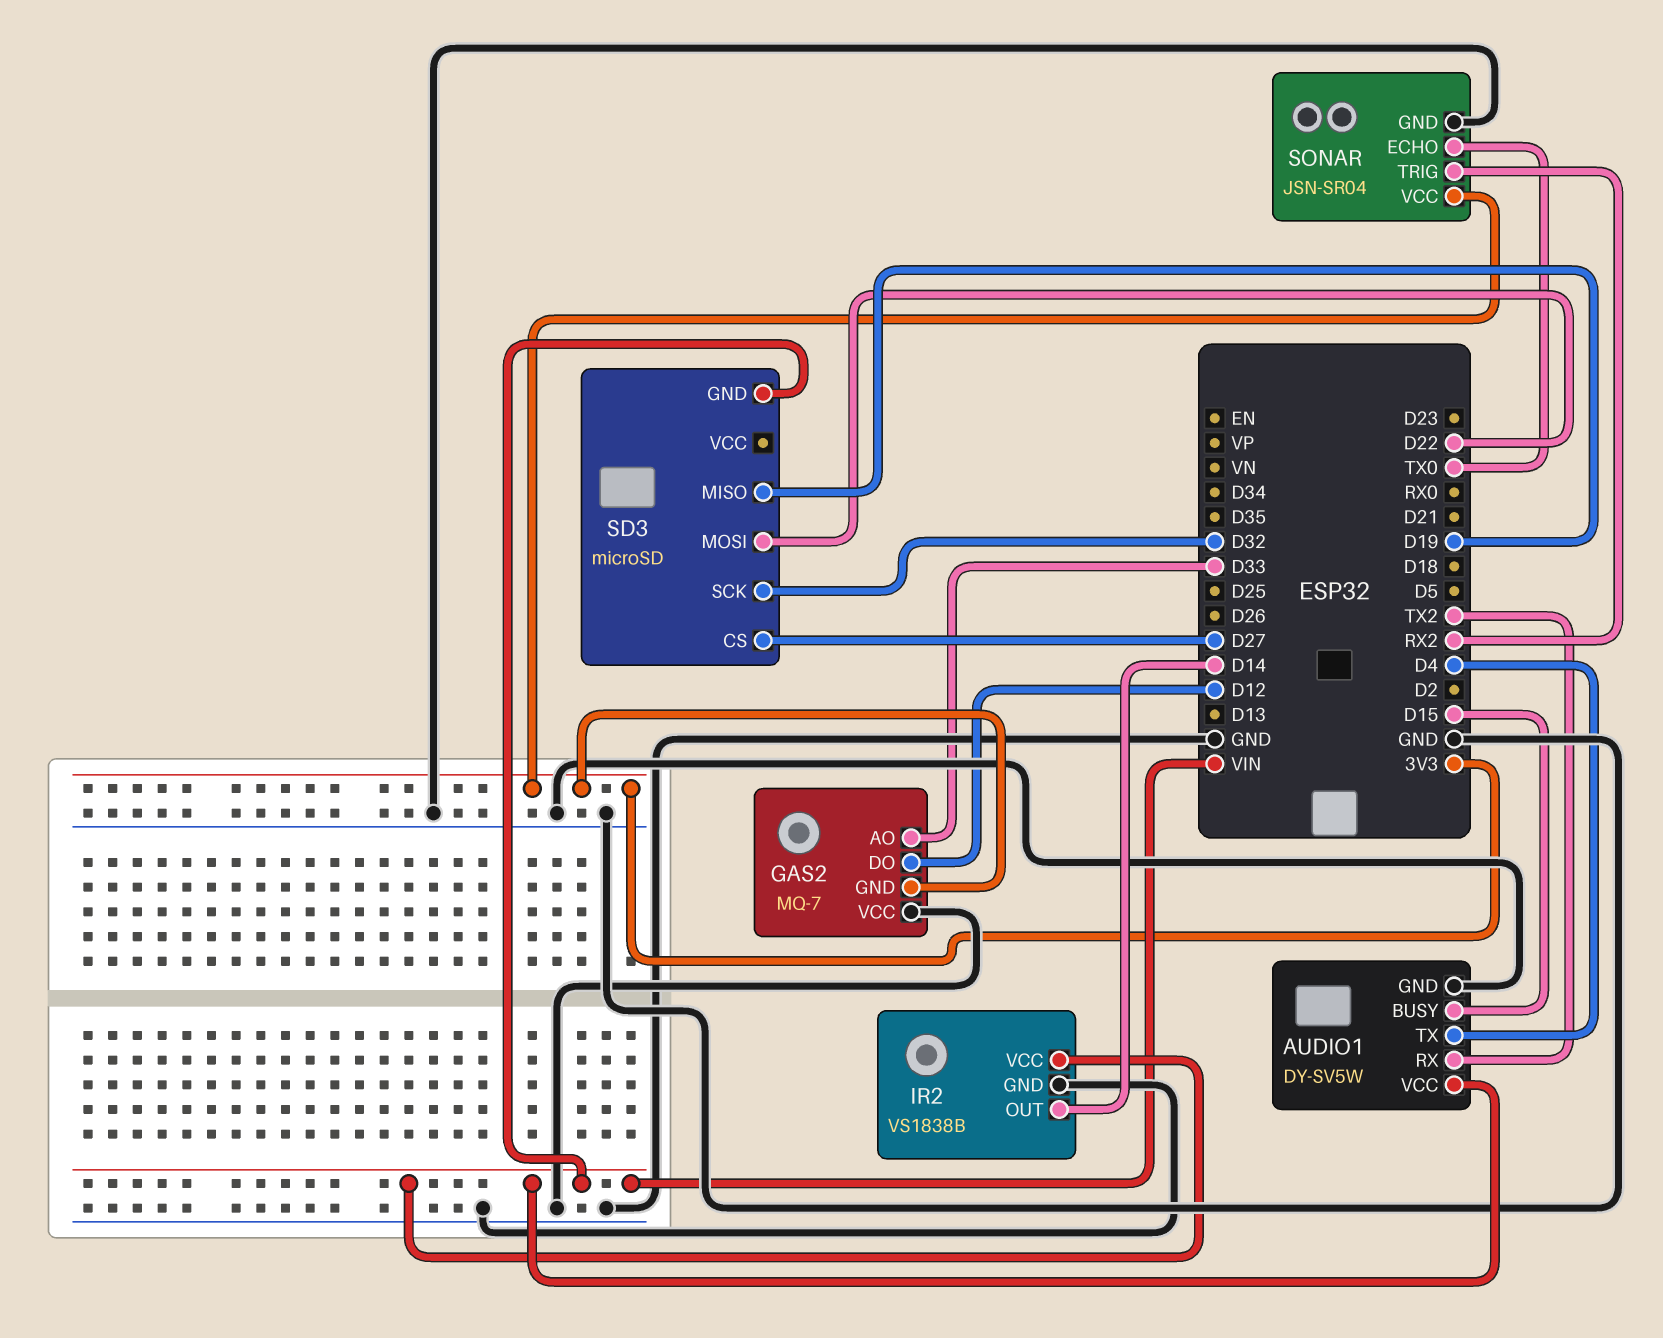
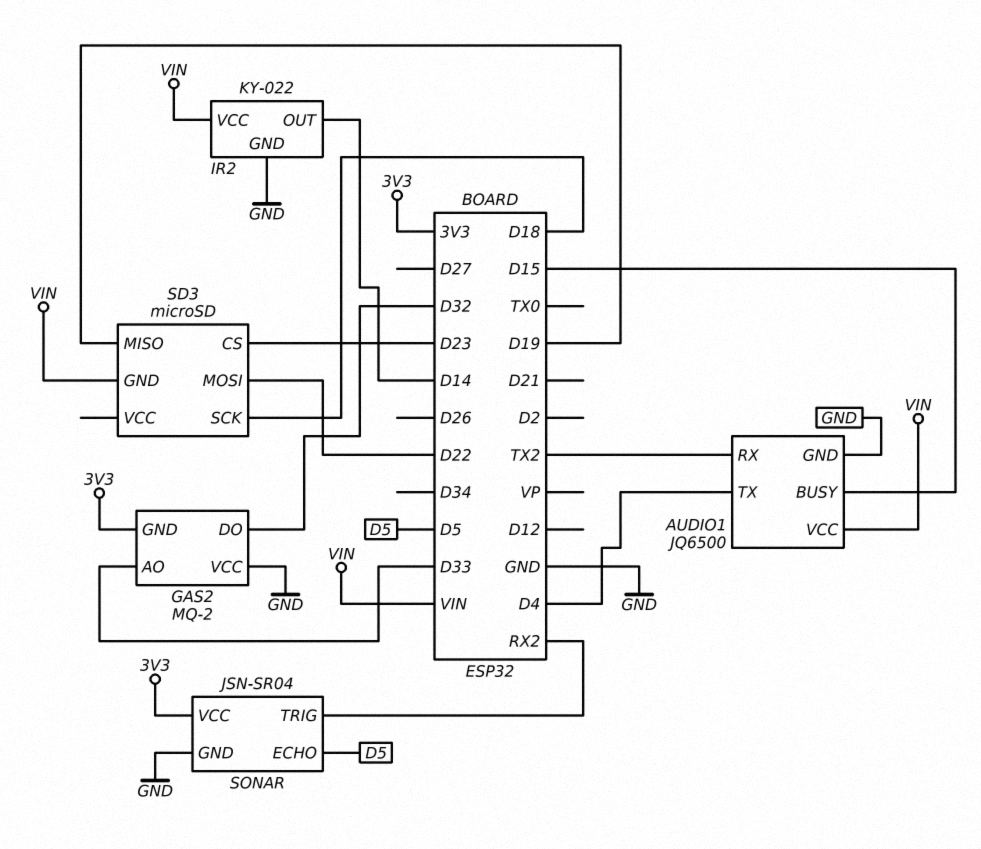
AUDIO1: DY-SV5W -> JQ6500
GAS2: MQ-7 -> MQ-2
GAS2 pin DO: D12 -> D32
IR2: VS1838B -> KY-022
SD3 pin CS: D27 -> D23
SD3 pin SCK: D32 -> D18
SONAR pin ECHO: TX0 -> D5

